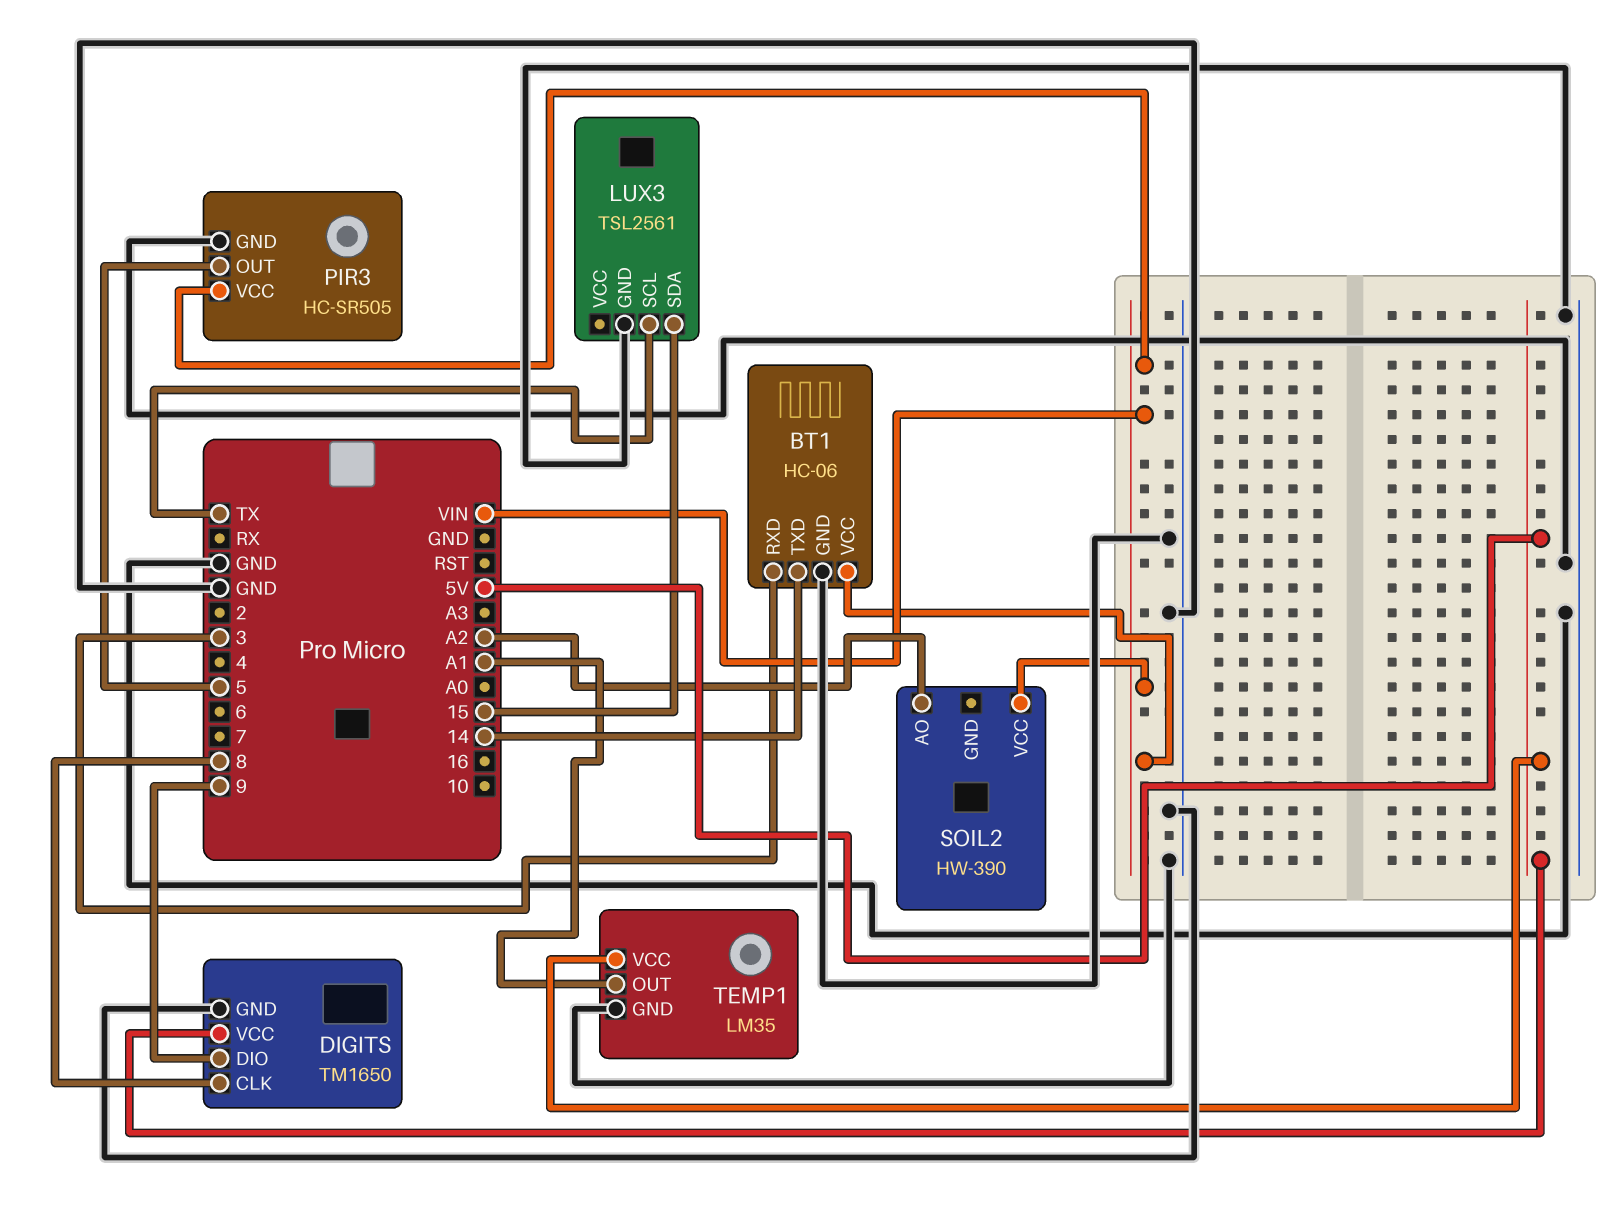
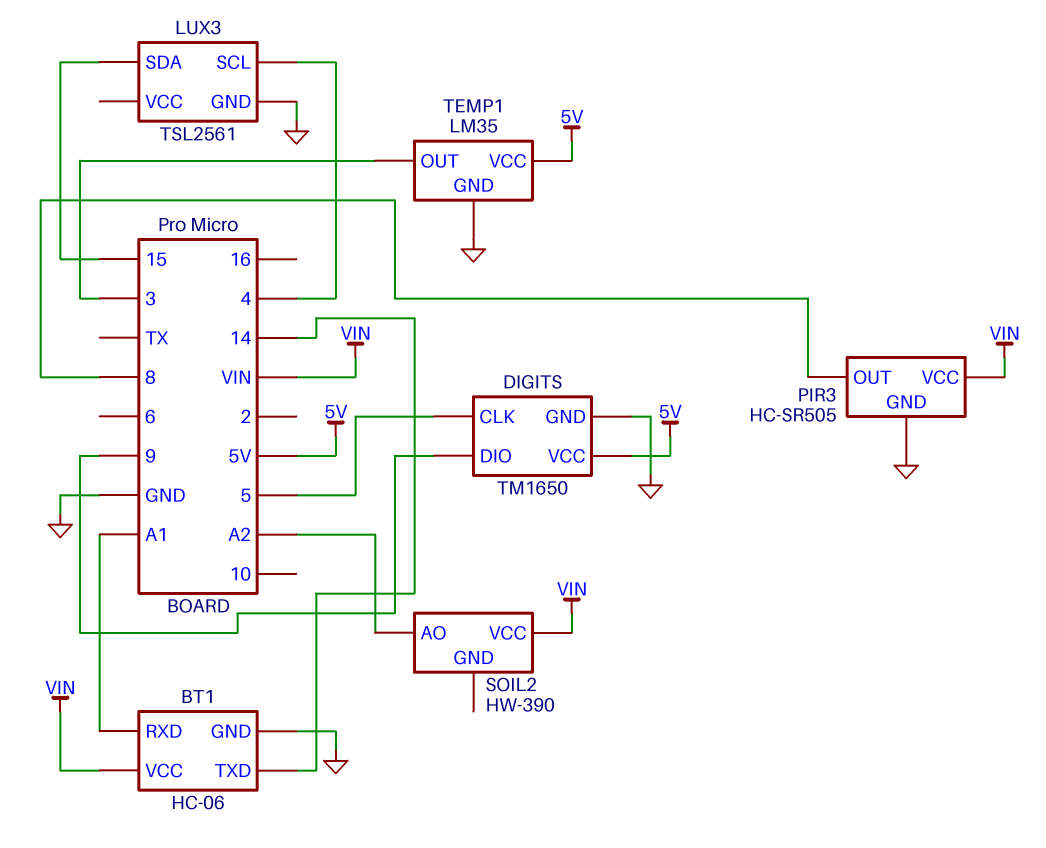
BT1 pin RXD: 3 -> A1
DIGITS pin CLK: 8 -> 5
LUX3 pin SCL: TX -> 4
PIR3 pin OUT: 5 -> 8
TEMP1 pin OUT: A1 -> 3

